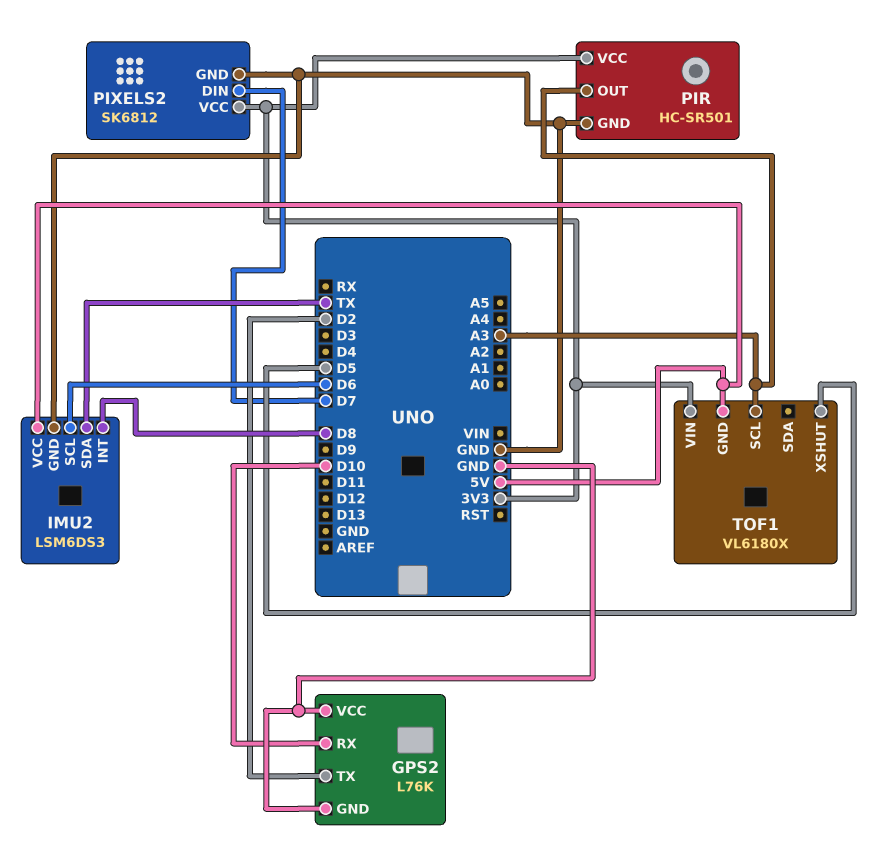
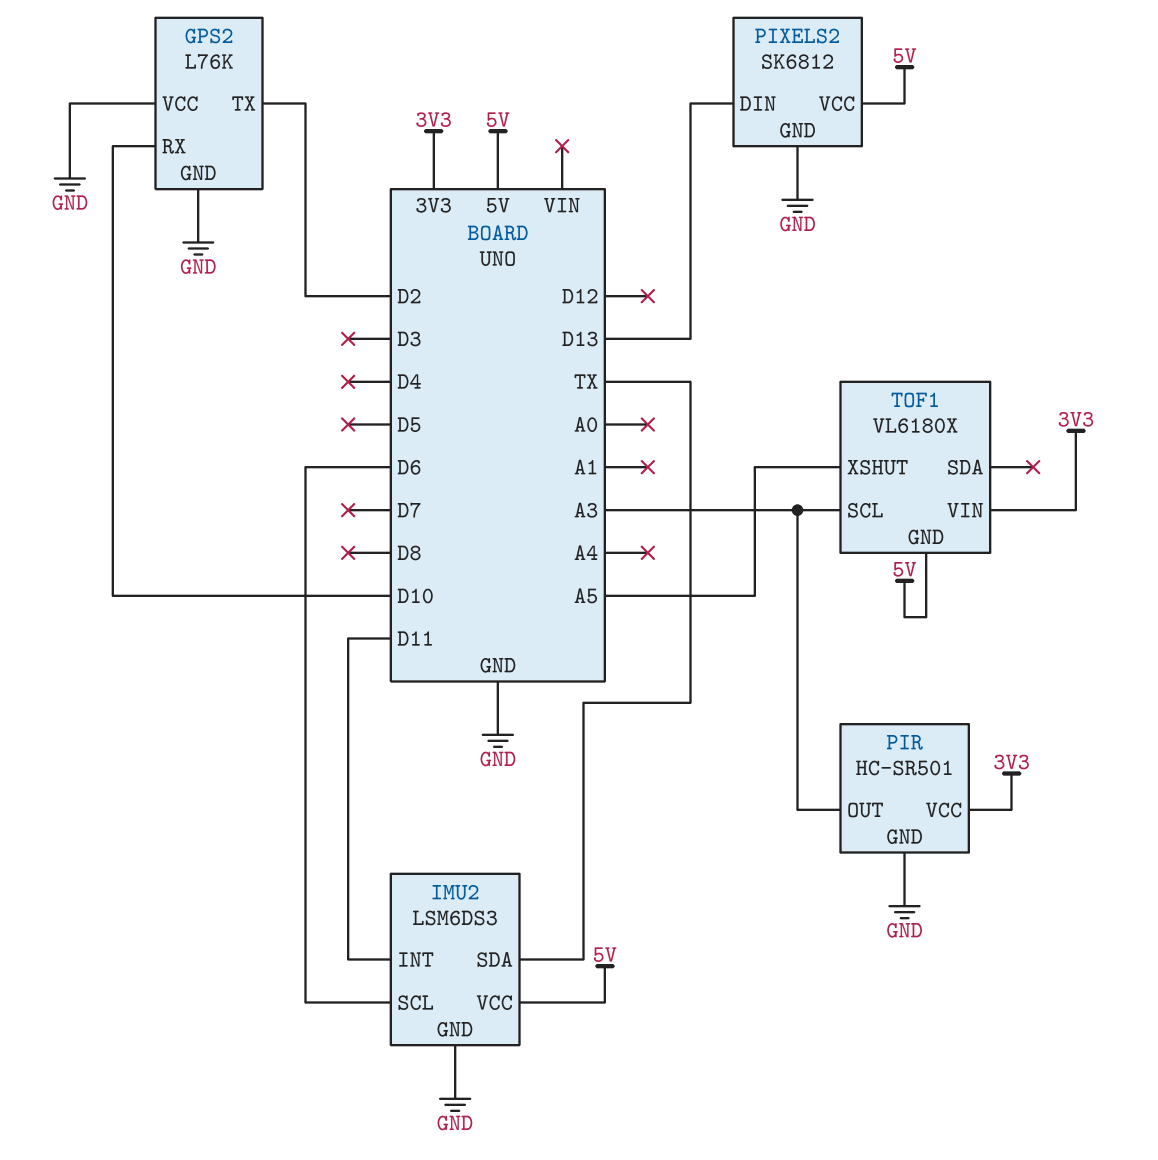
IMU2 pin INT: D8 -> D11
PIXELS2 pin DIN: D7 -> D13
PIXELS2 pin VCC: 3V3 -> 5V
TOF1 pin XSHUT: D5 -> A5

